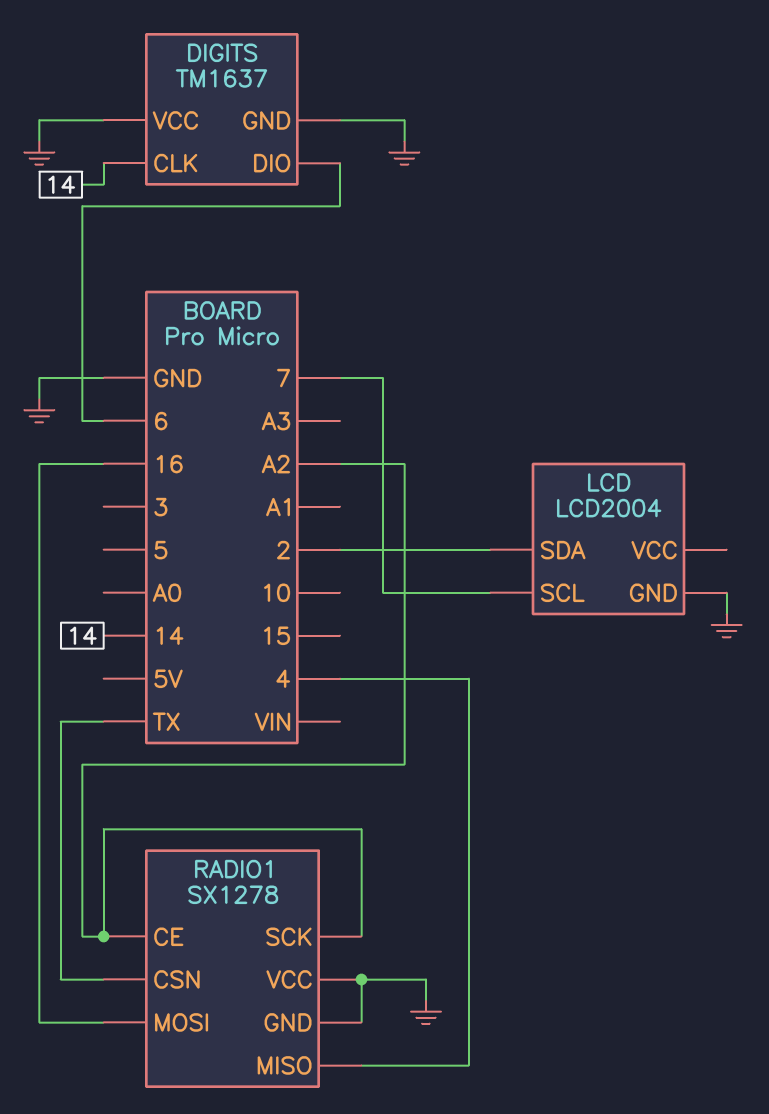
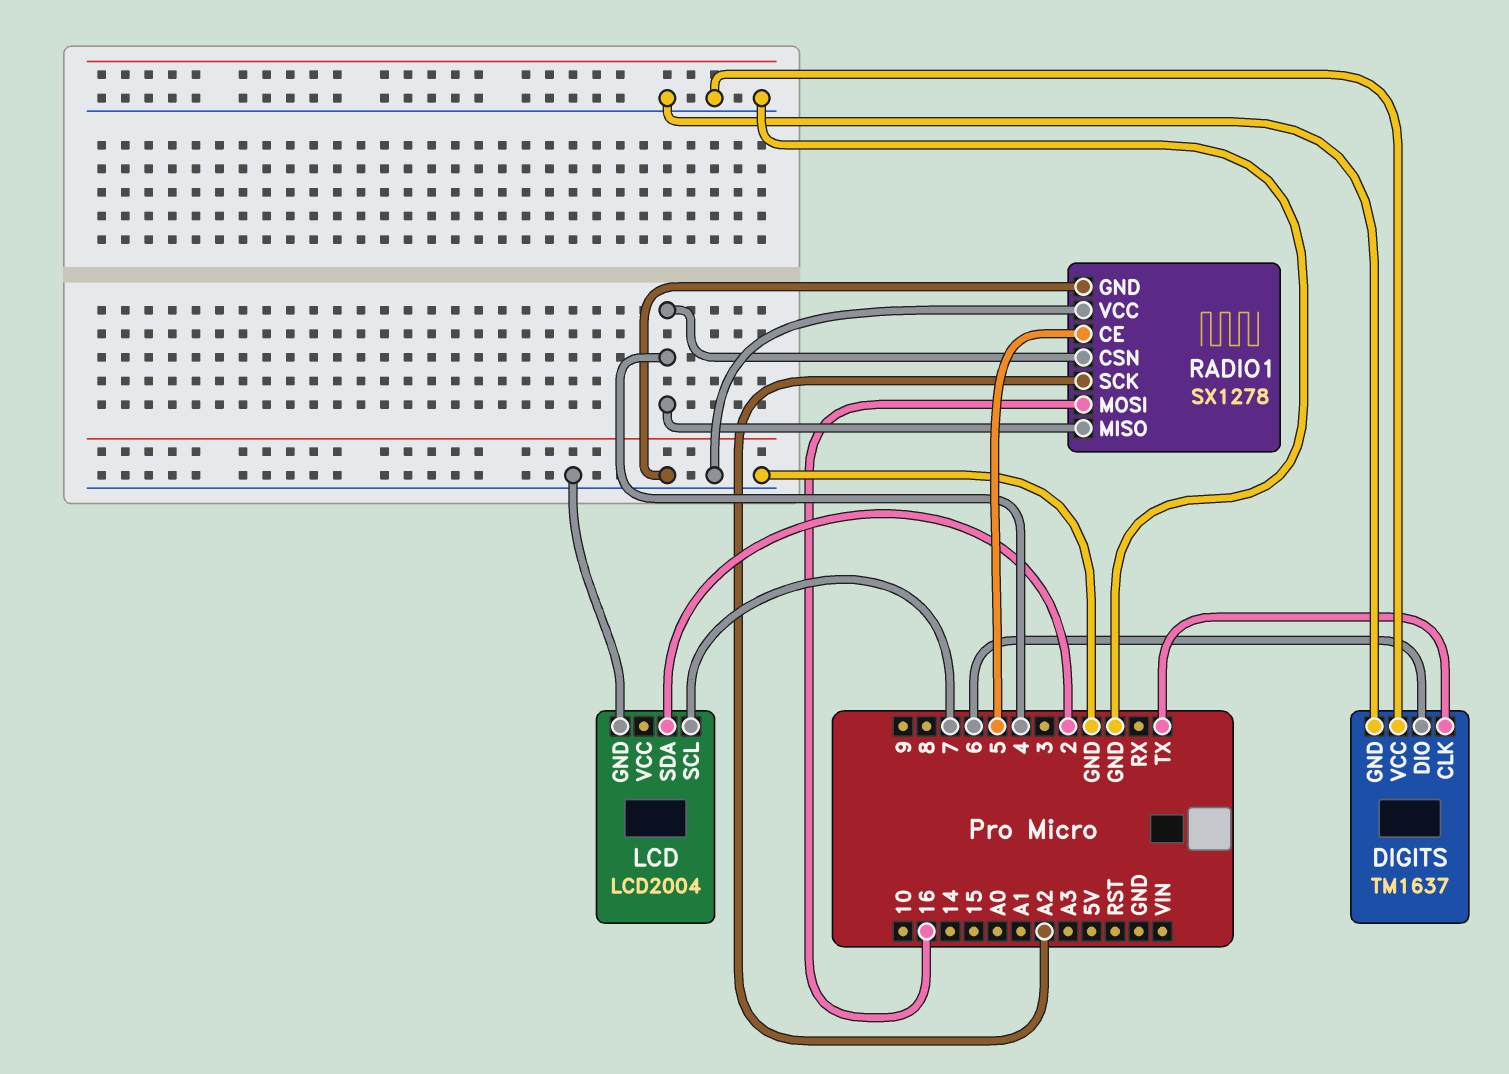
DIGITS pin CLK: 14 -> TX
RADIO1 pin CE: A2 -> 5
RADIO1 pin CSN: TX -> 4

